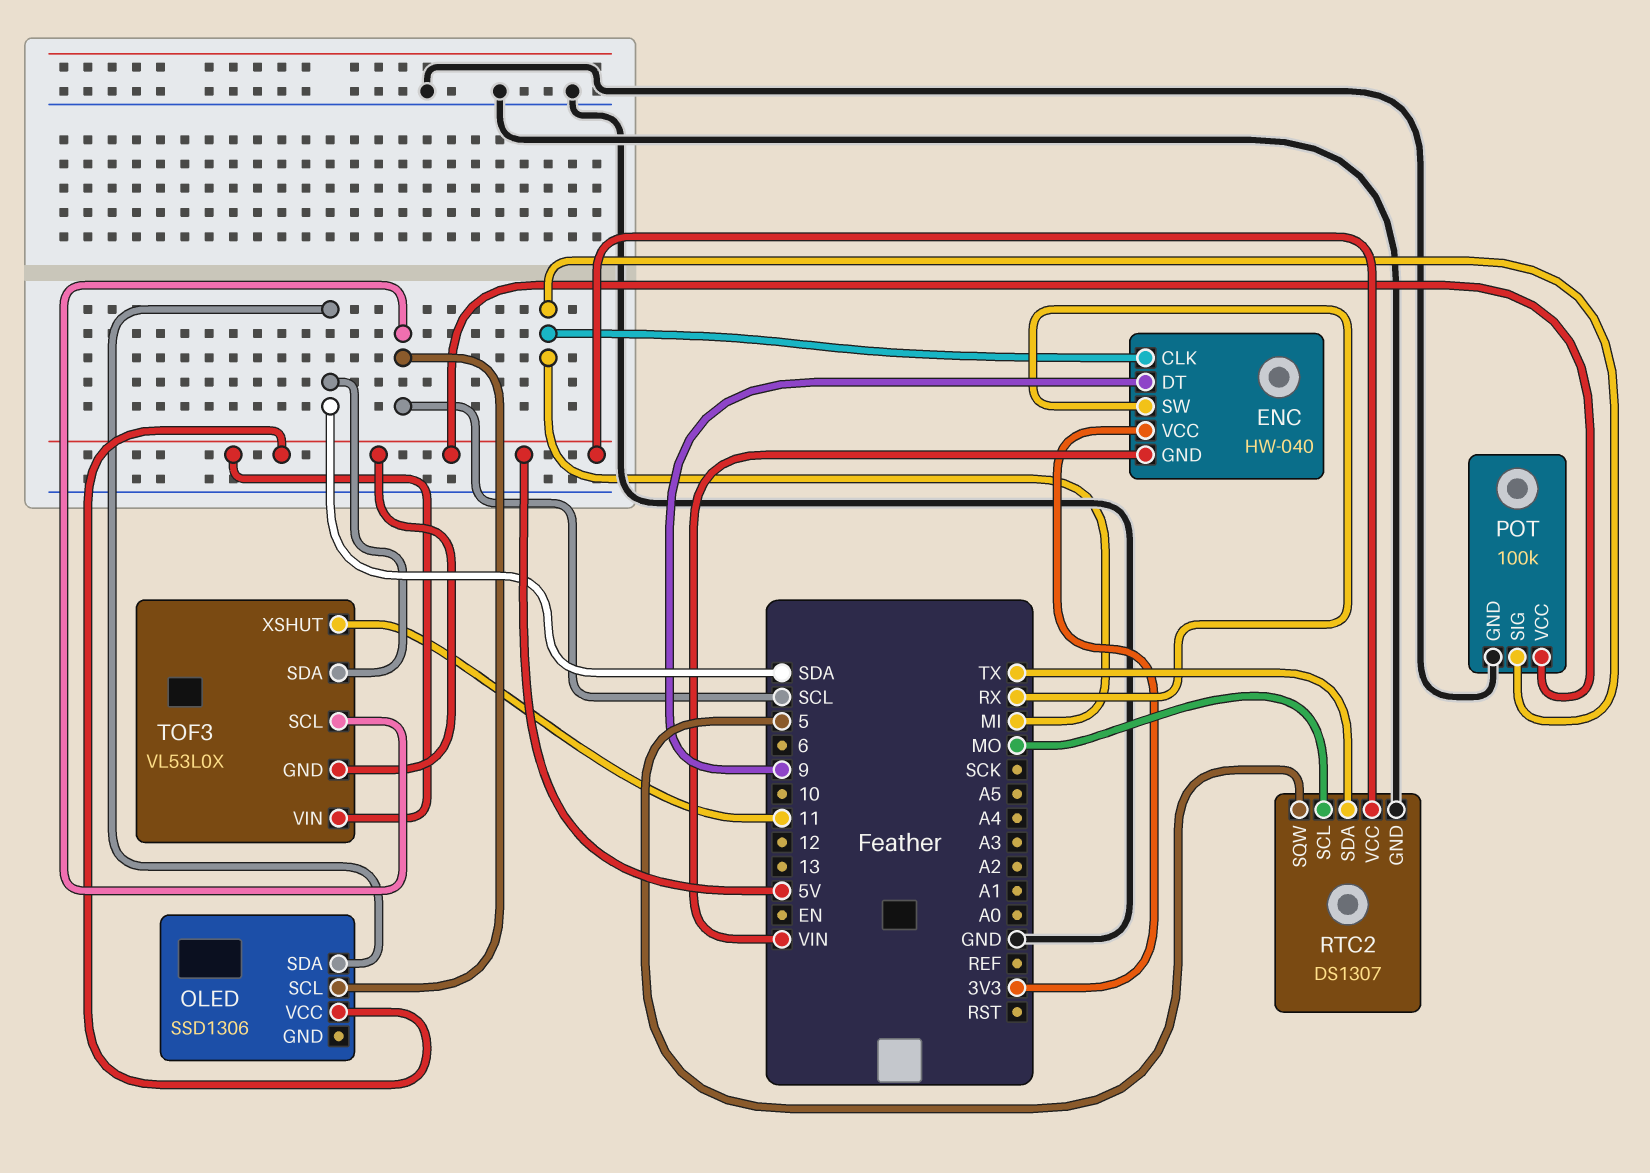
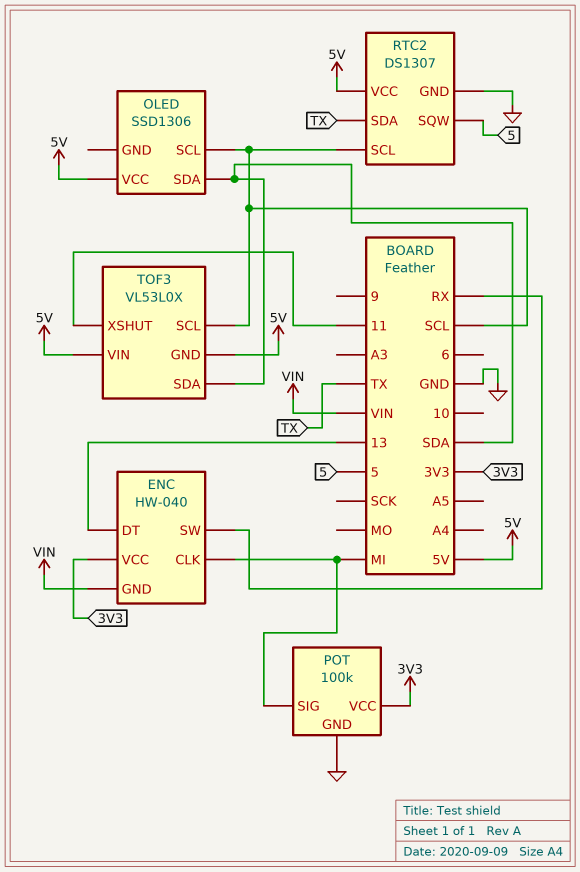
ENC pin DT: 9 -> 13
POT pin VCC: 5V -> 3V3
RTC2 pin SCL: MO -> SCL

